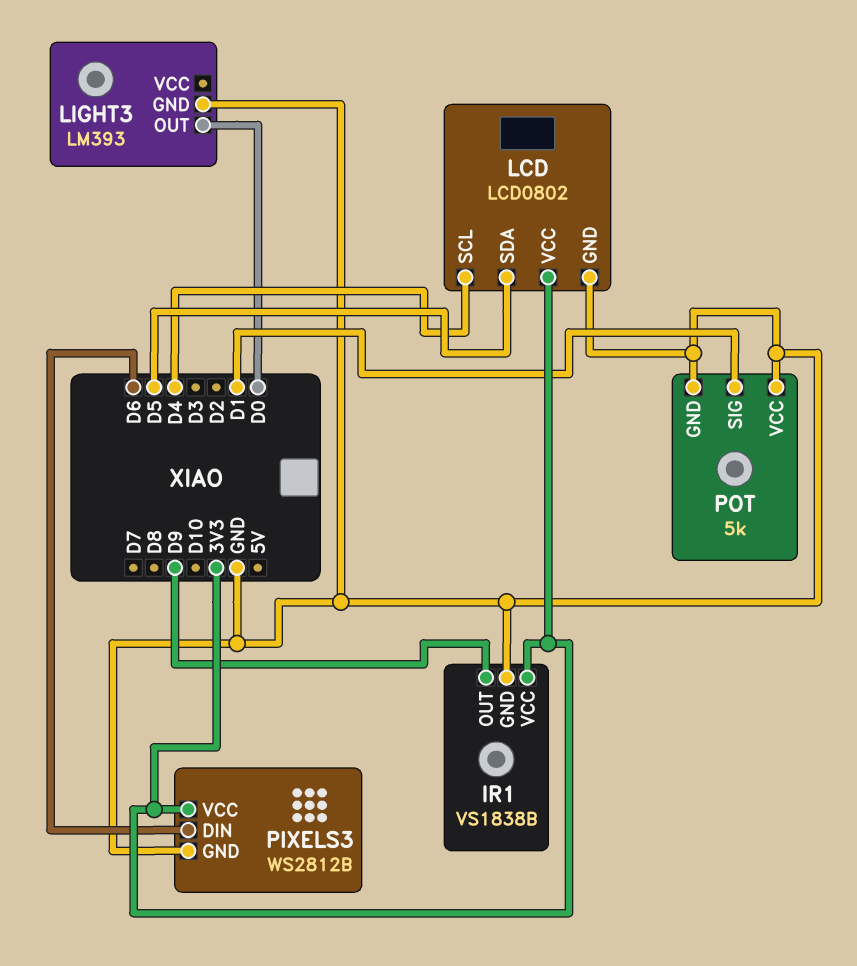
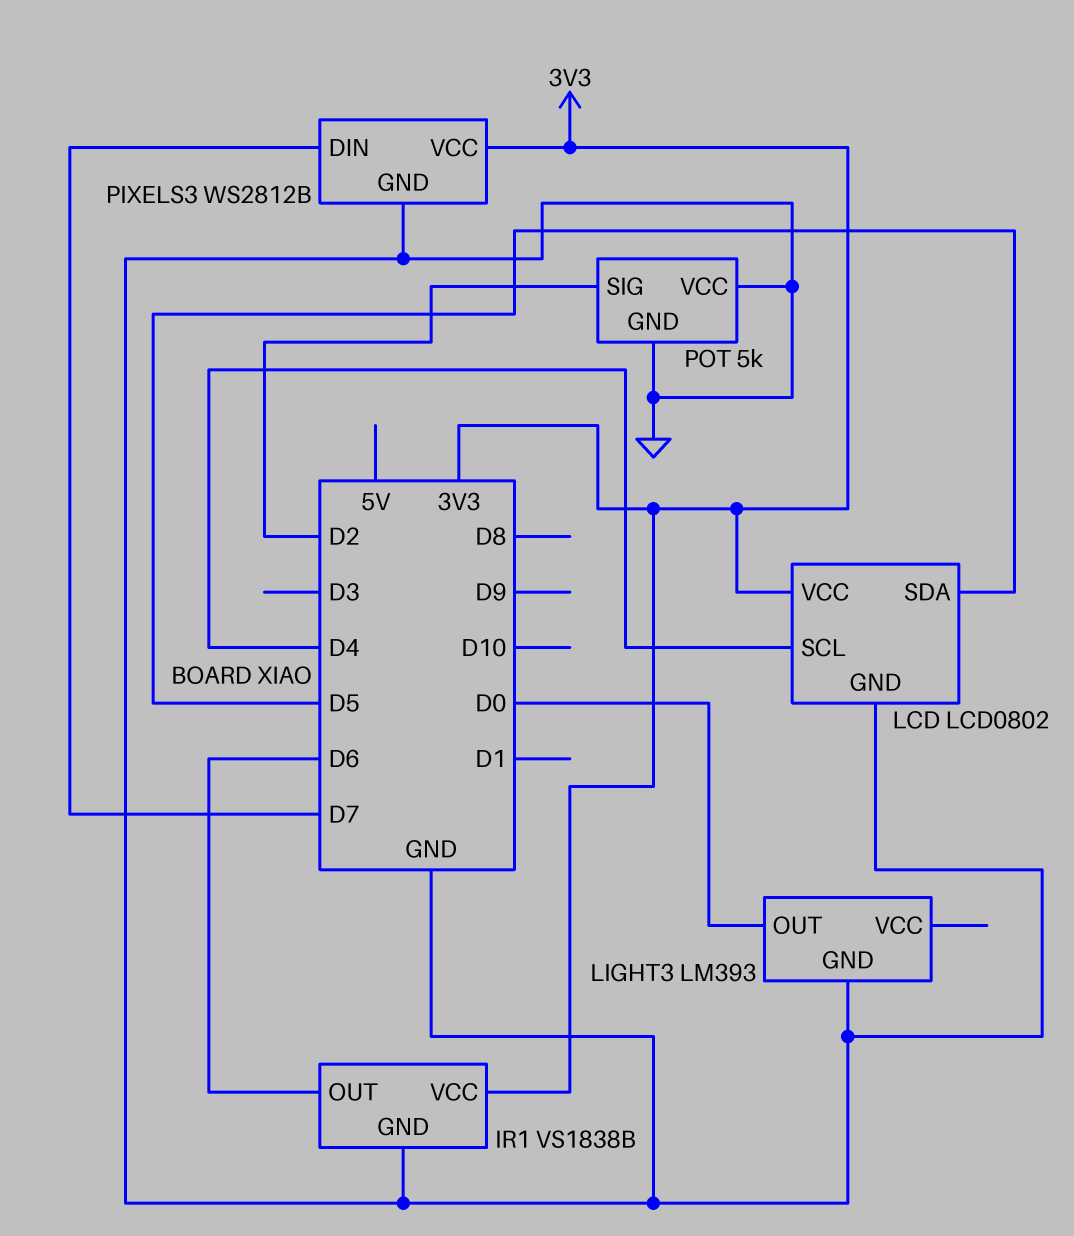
IR1 pin OUT: D9 -> D6
PIXELS3 pin DIN: D6 -> D7
POT pin SIG: D1 -> D2

